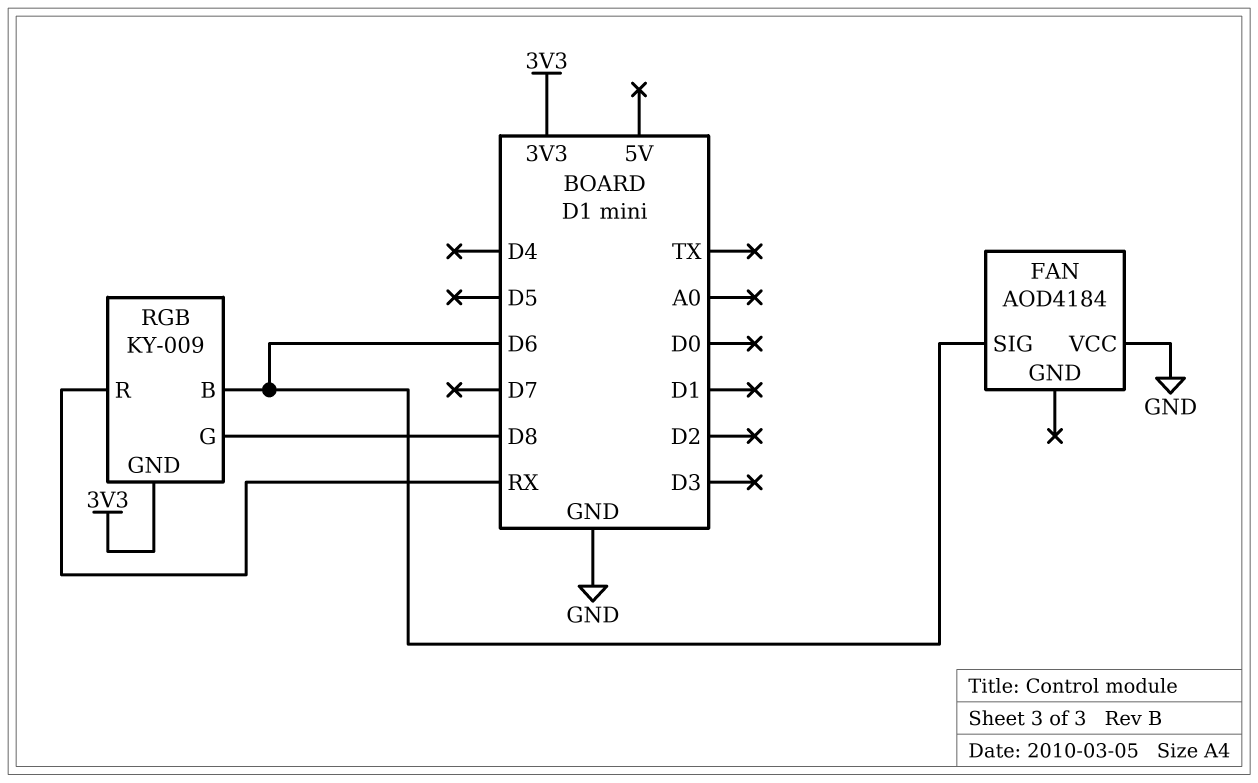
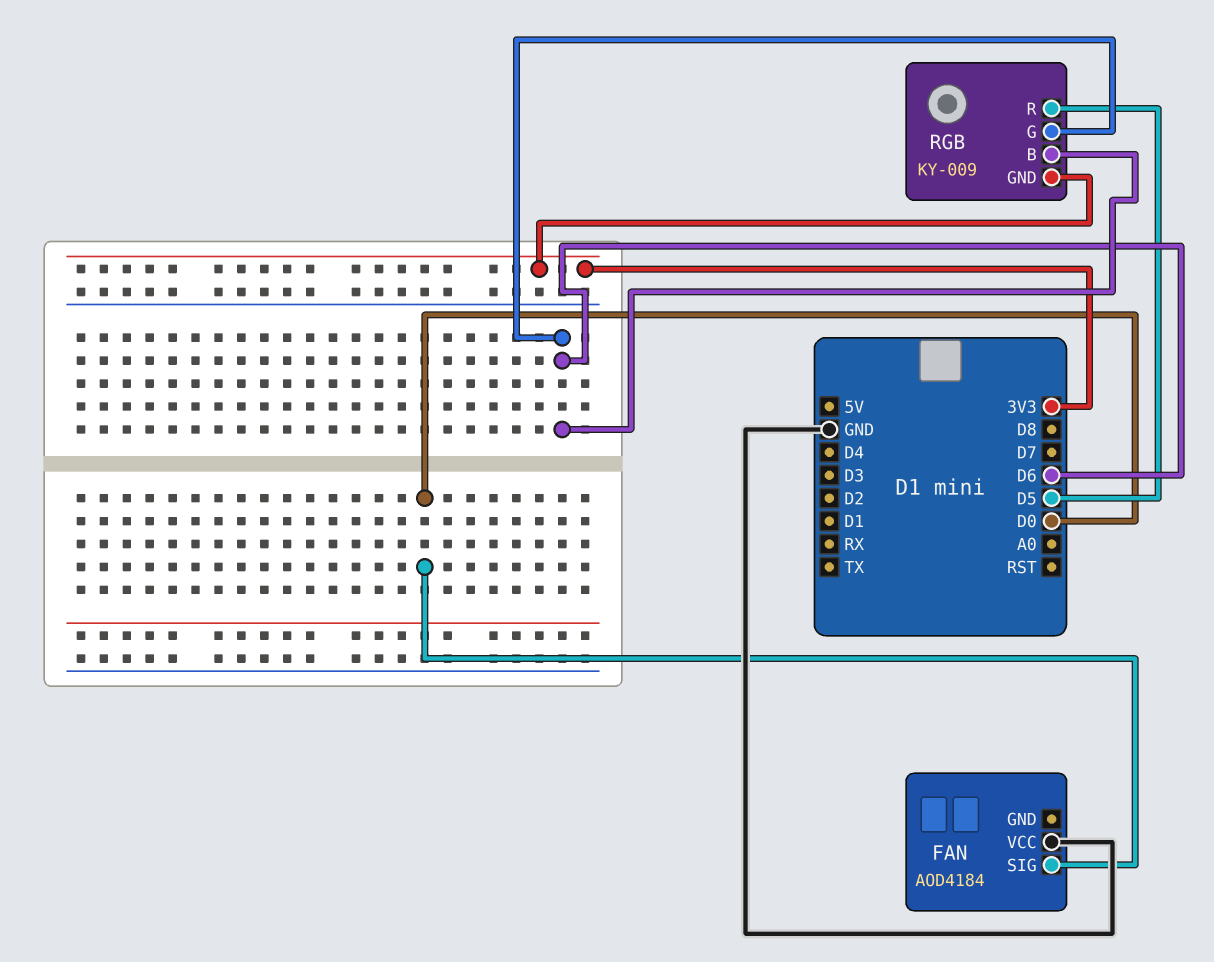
FAN pin SIG: D6 -> D0
RGB pin G: D8 -> D6
RGB pin R: RX -> D5

